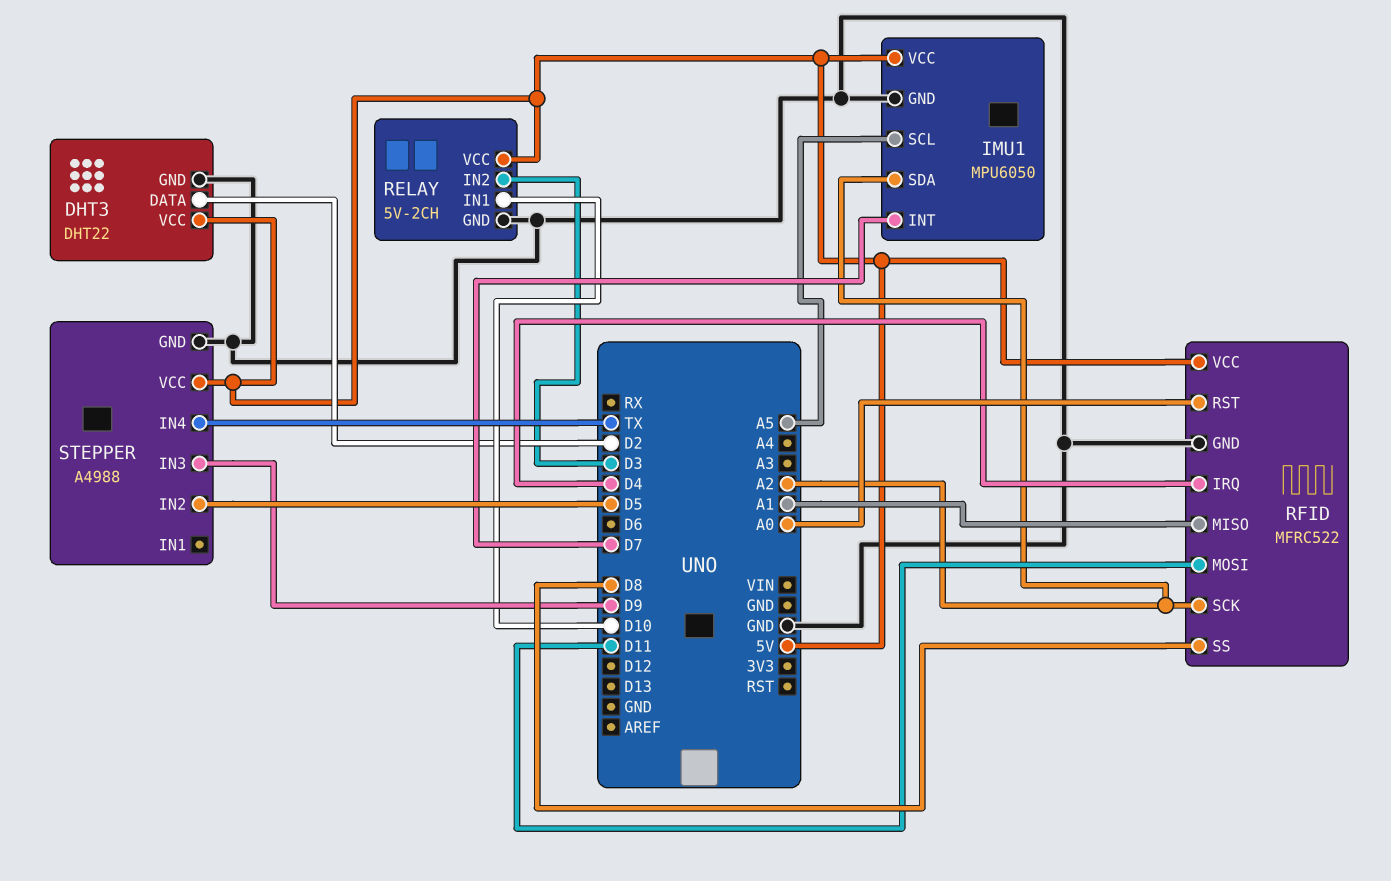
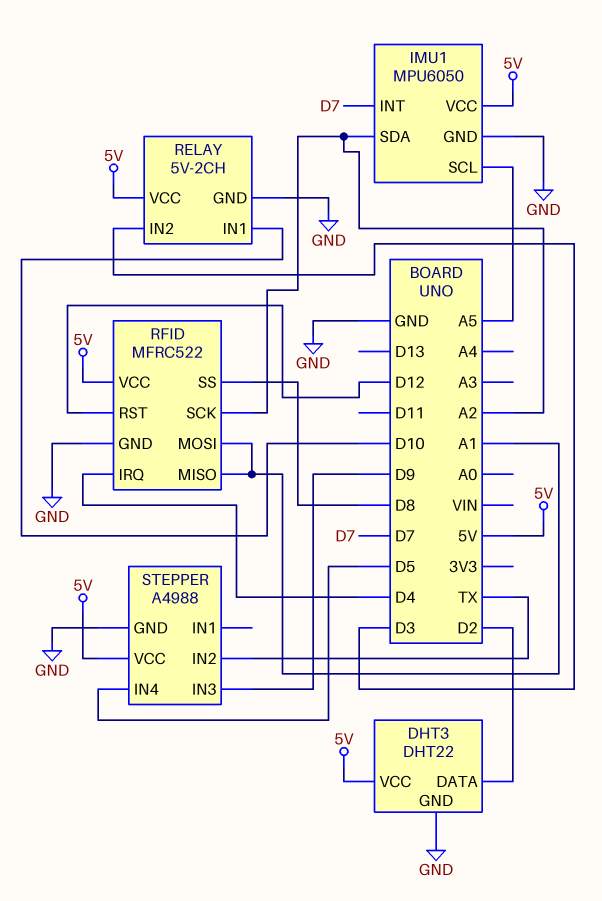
RFID pin MOSI: D11 -> A1
RFID pin RST: A0 -> D12
STEPPER pin IN2: D5 -> TX
STEPPER pin IN4: TX -> D5

